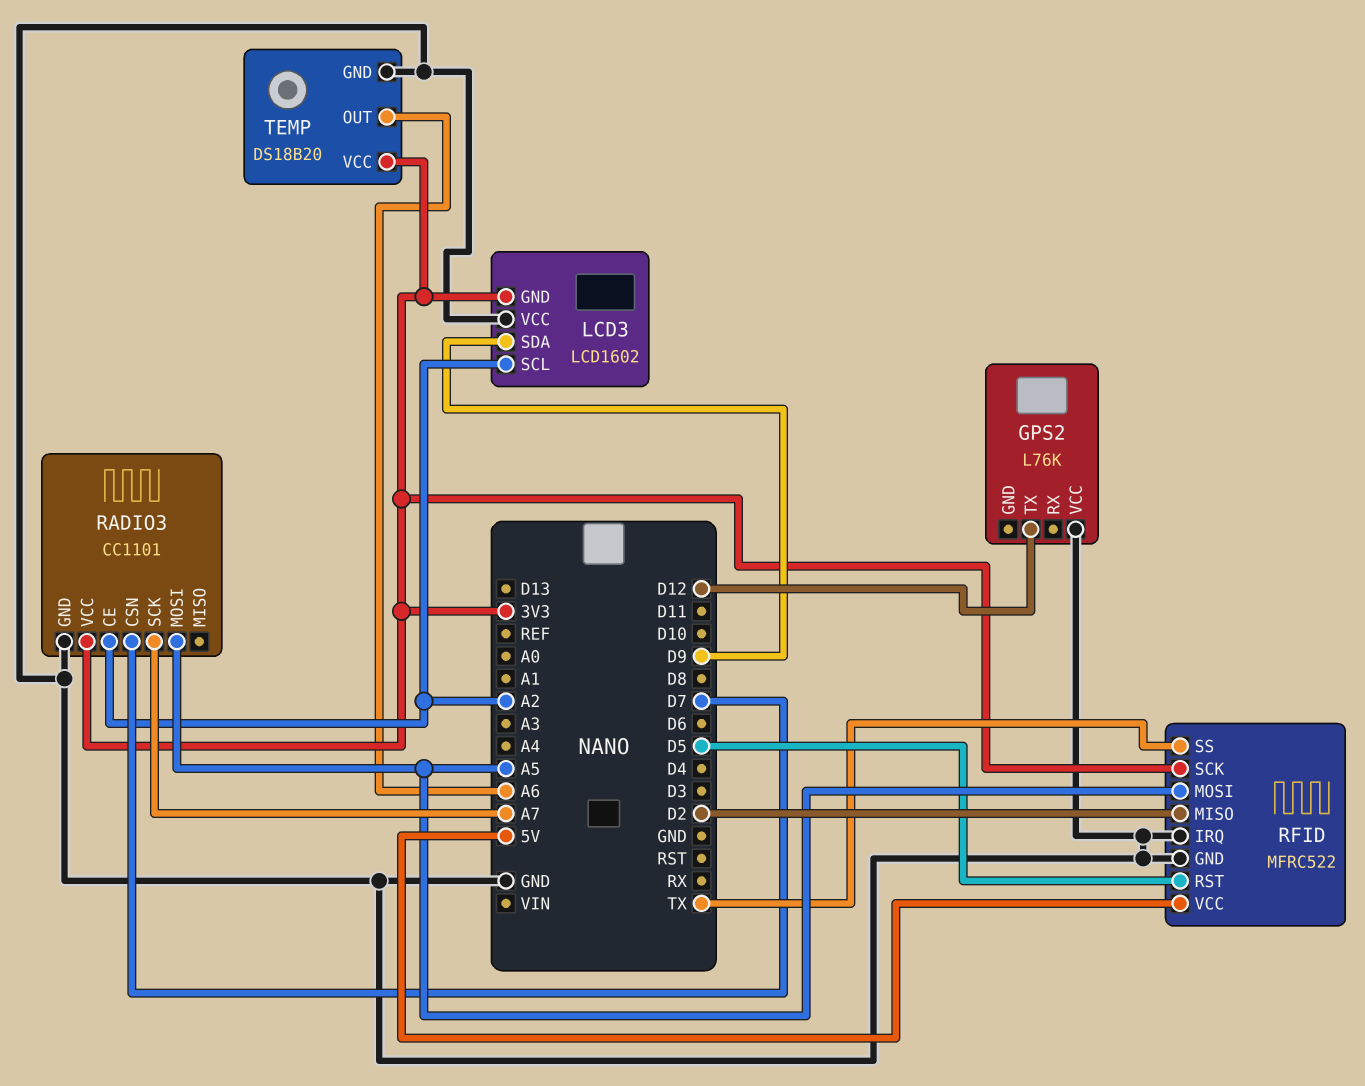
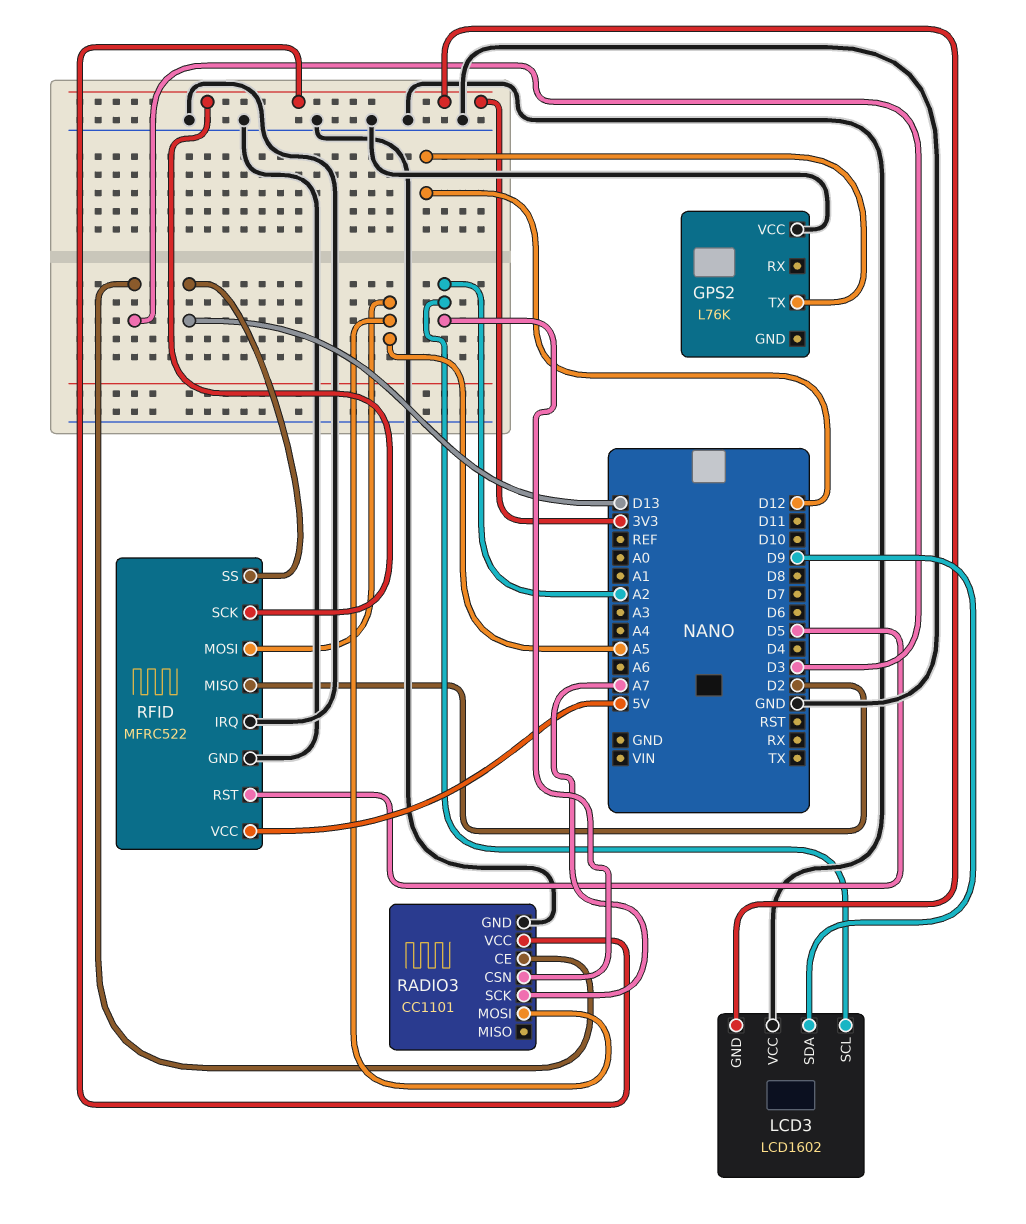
RADIO3 pin CE: A2 -> D3
RADIO3 pin CSN: D7 -> A2
RFID pin SS: TX -> D13
TEMP: DS18B20 -> none
TEMP pin GND: GND -> none
TEMP pin OUT: A6 -> none
TEMP pin VCC: 3V3 -> none

